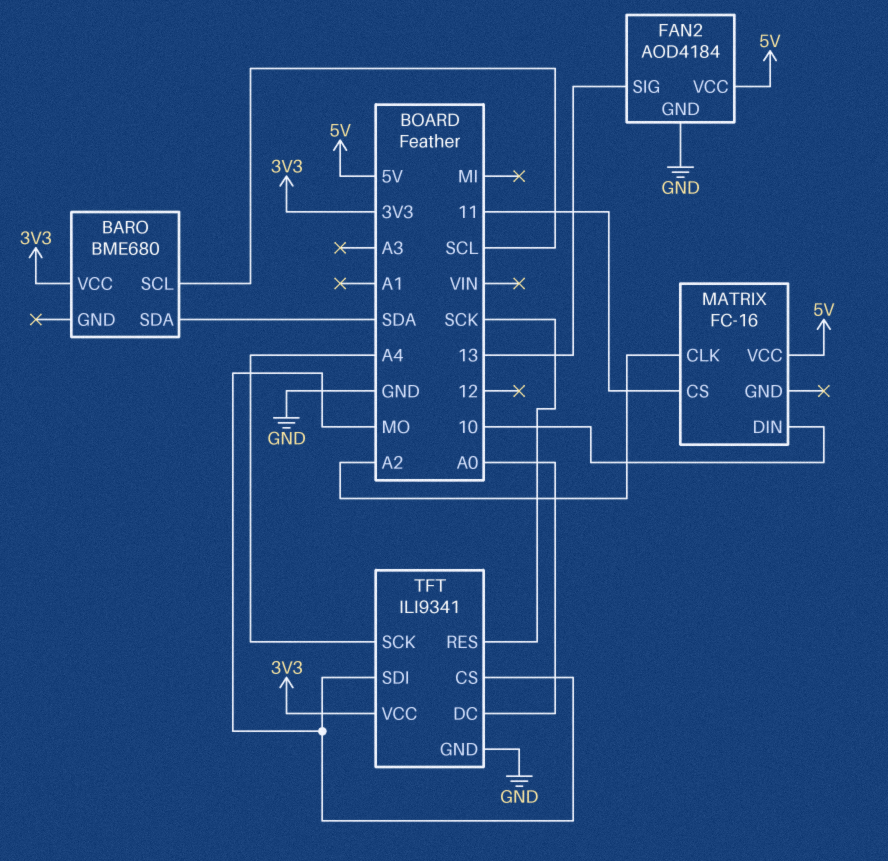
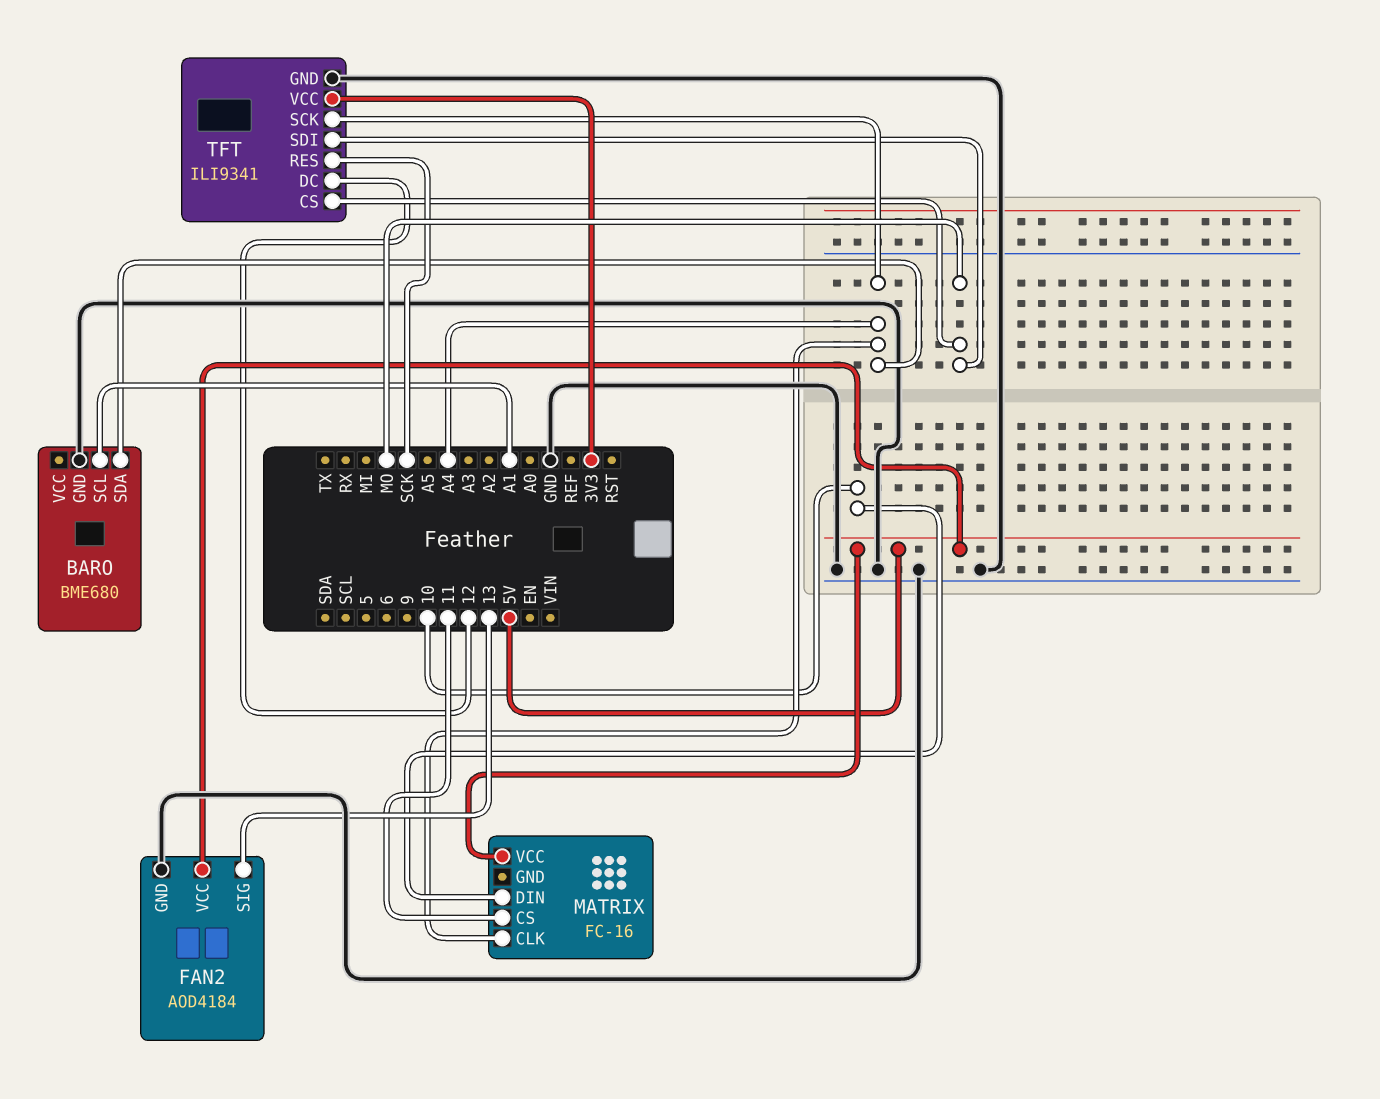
BARO pin GND: none -> GND
BARO pin SCL: SCL -> A1
BARO pin SDA: SDA -> A4
BARO pin VCC: 3V3 -> none
MATRIX pin CLK: A2 -> A4
TFT pin DC: A0 -> 12

